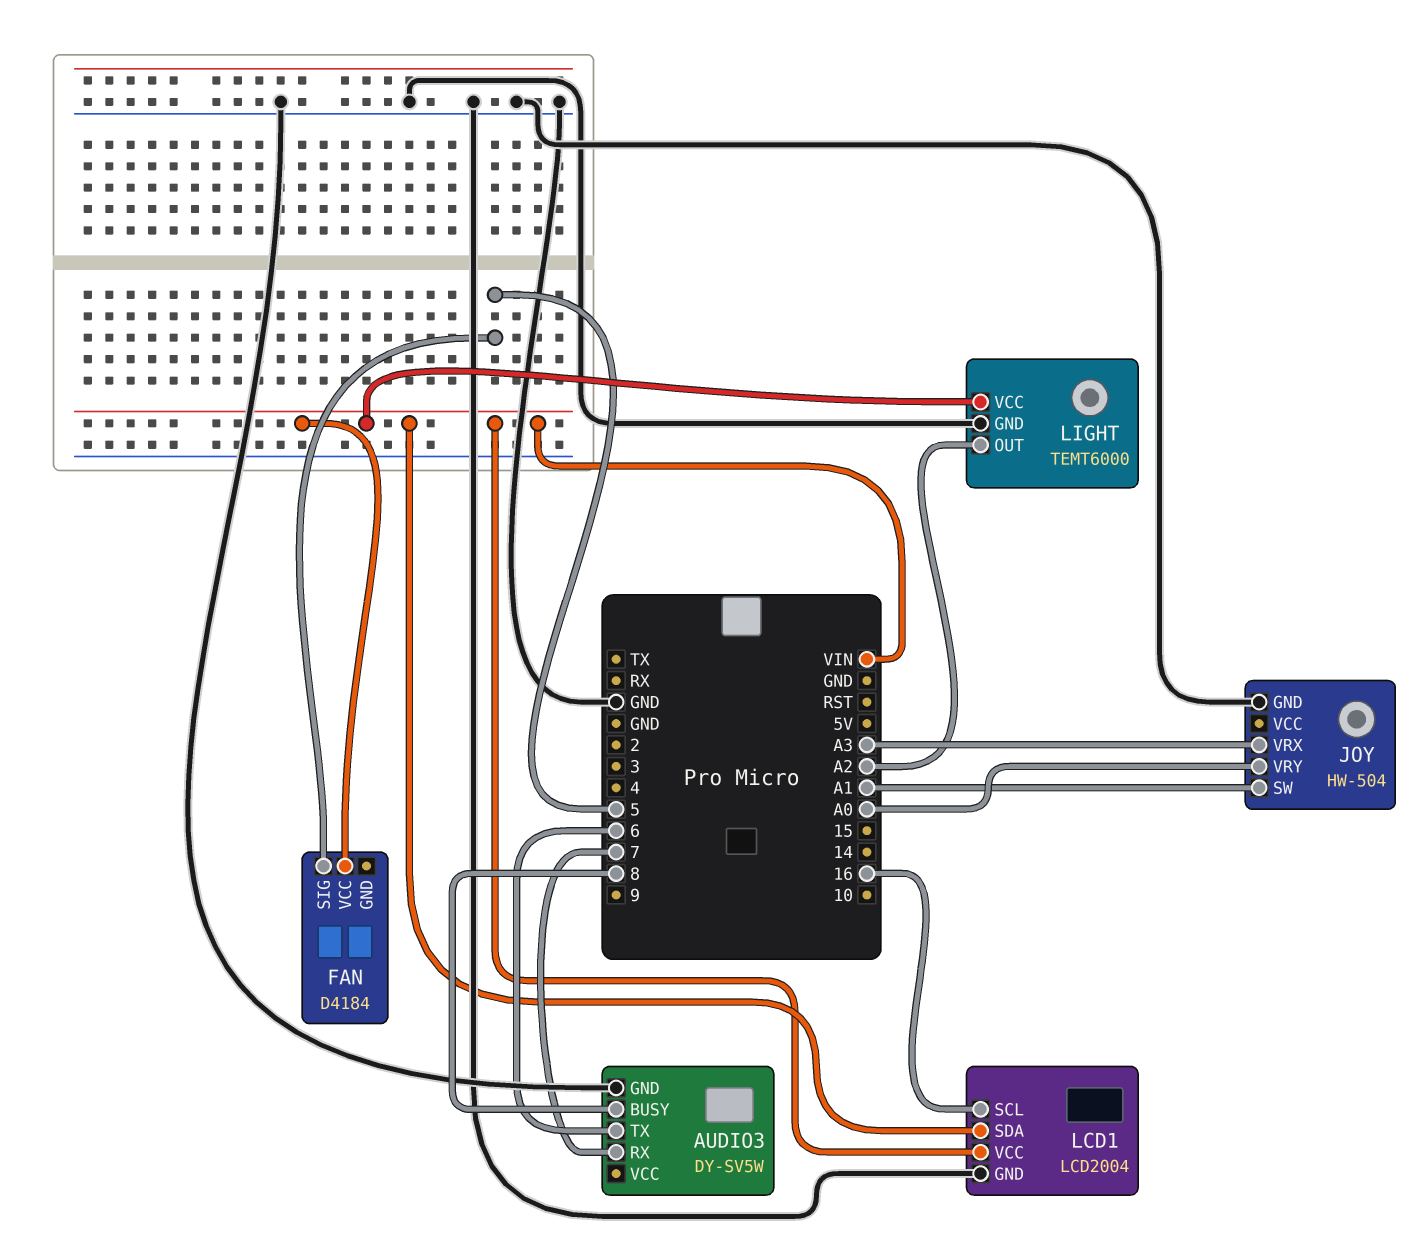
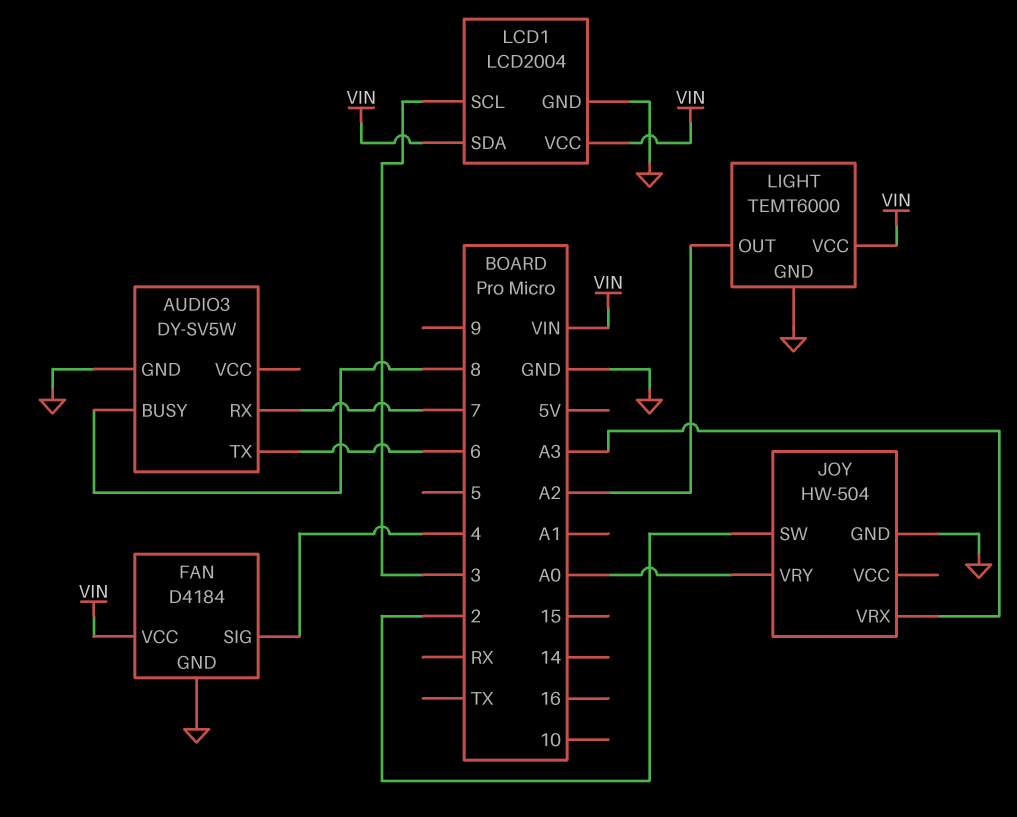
FAN pin GND: none -> GND
FAN pin SIG: 5 -> 4
JOY pin SW: A1 -> 2
LCD1 pin SCL: 16 -> 3

